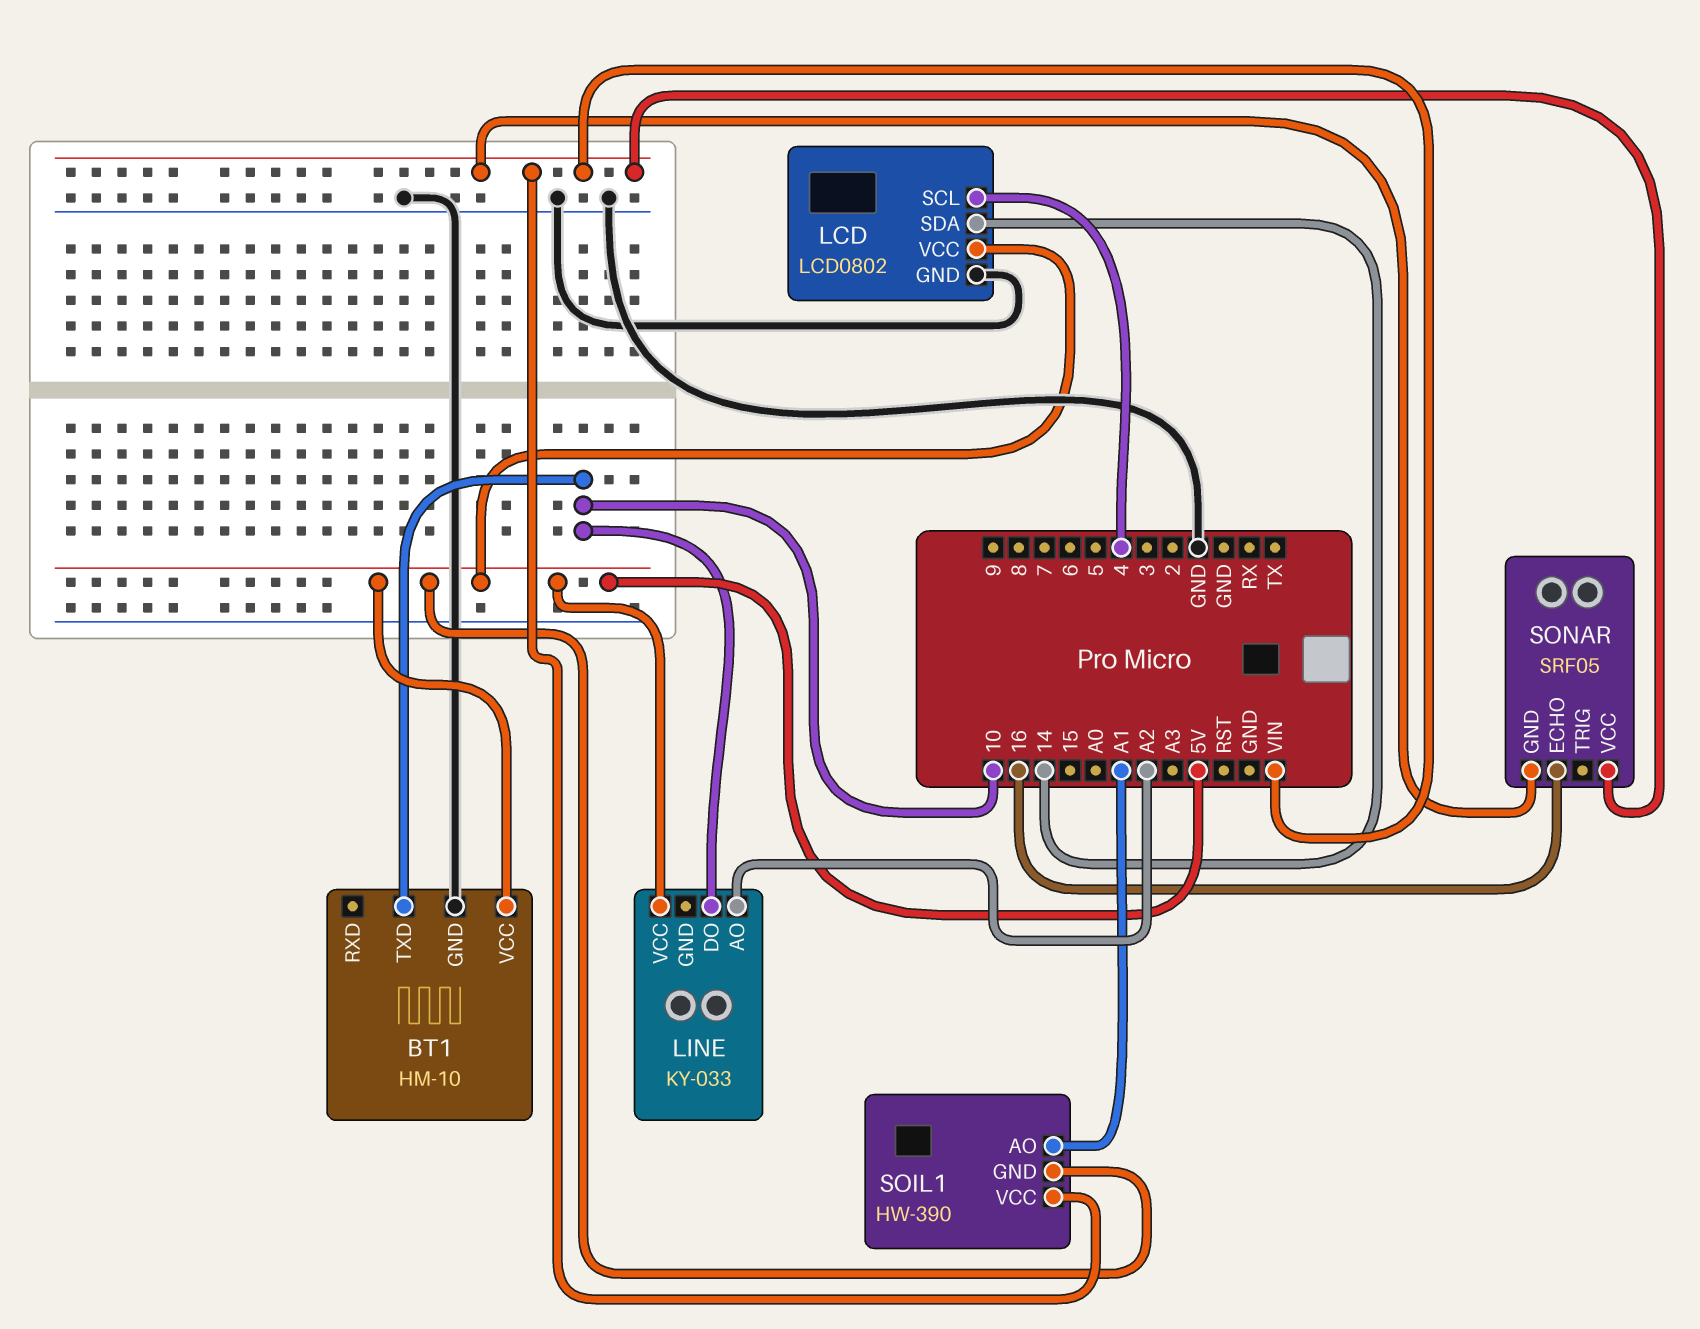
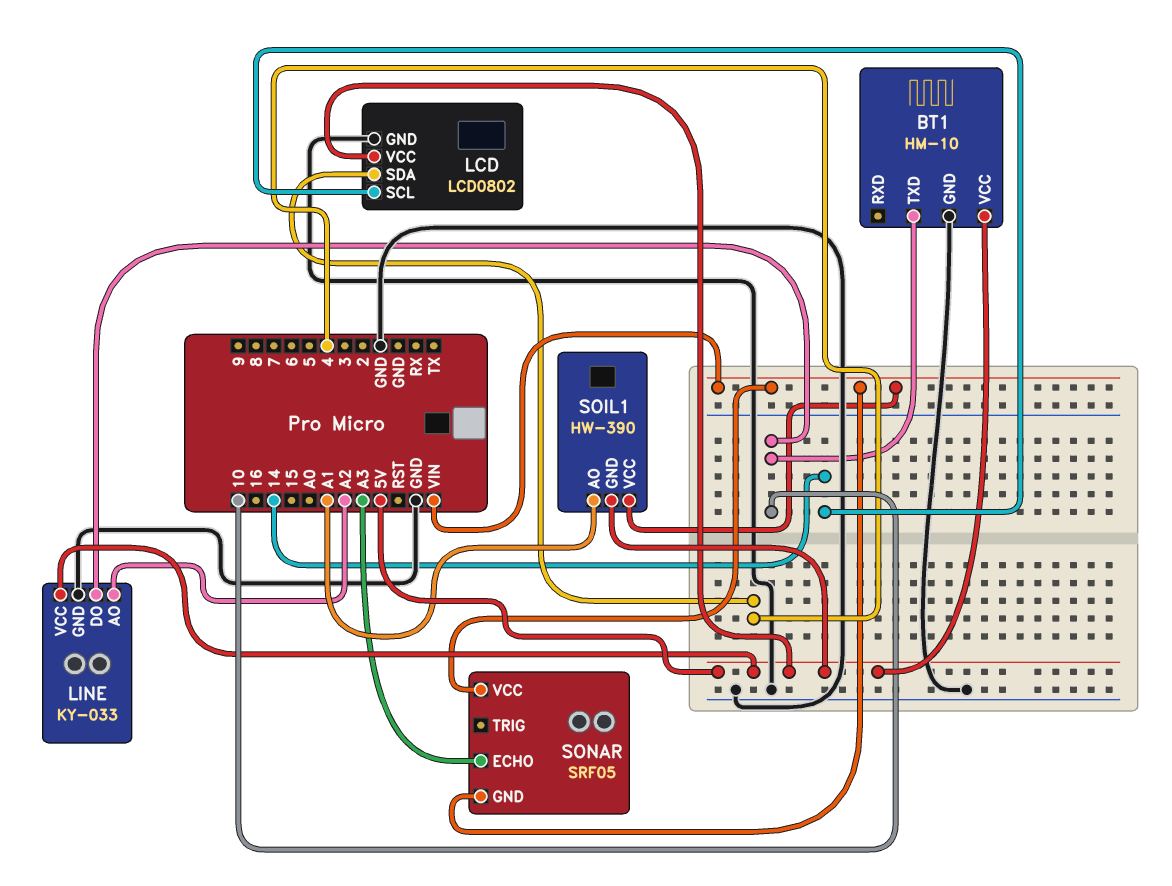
LCD pin SCL: 4 -> 14
LCD pin SDA: 14 -> 4
LINE pin GND: none -> GND
SONAR pin ECHO: 16 -> A3

